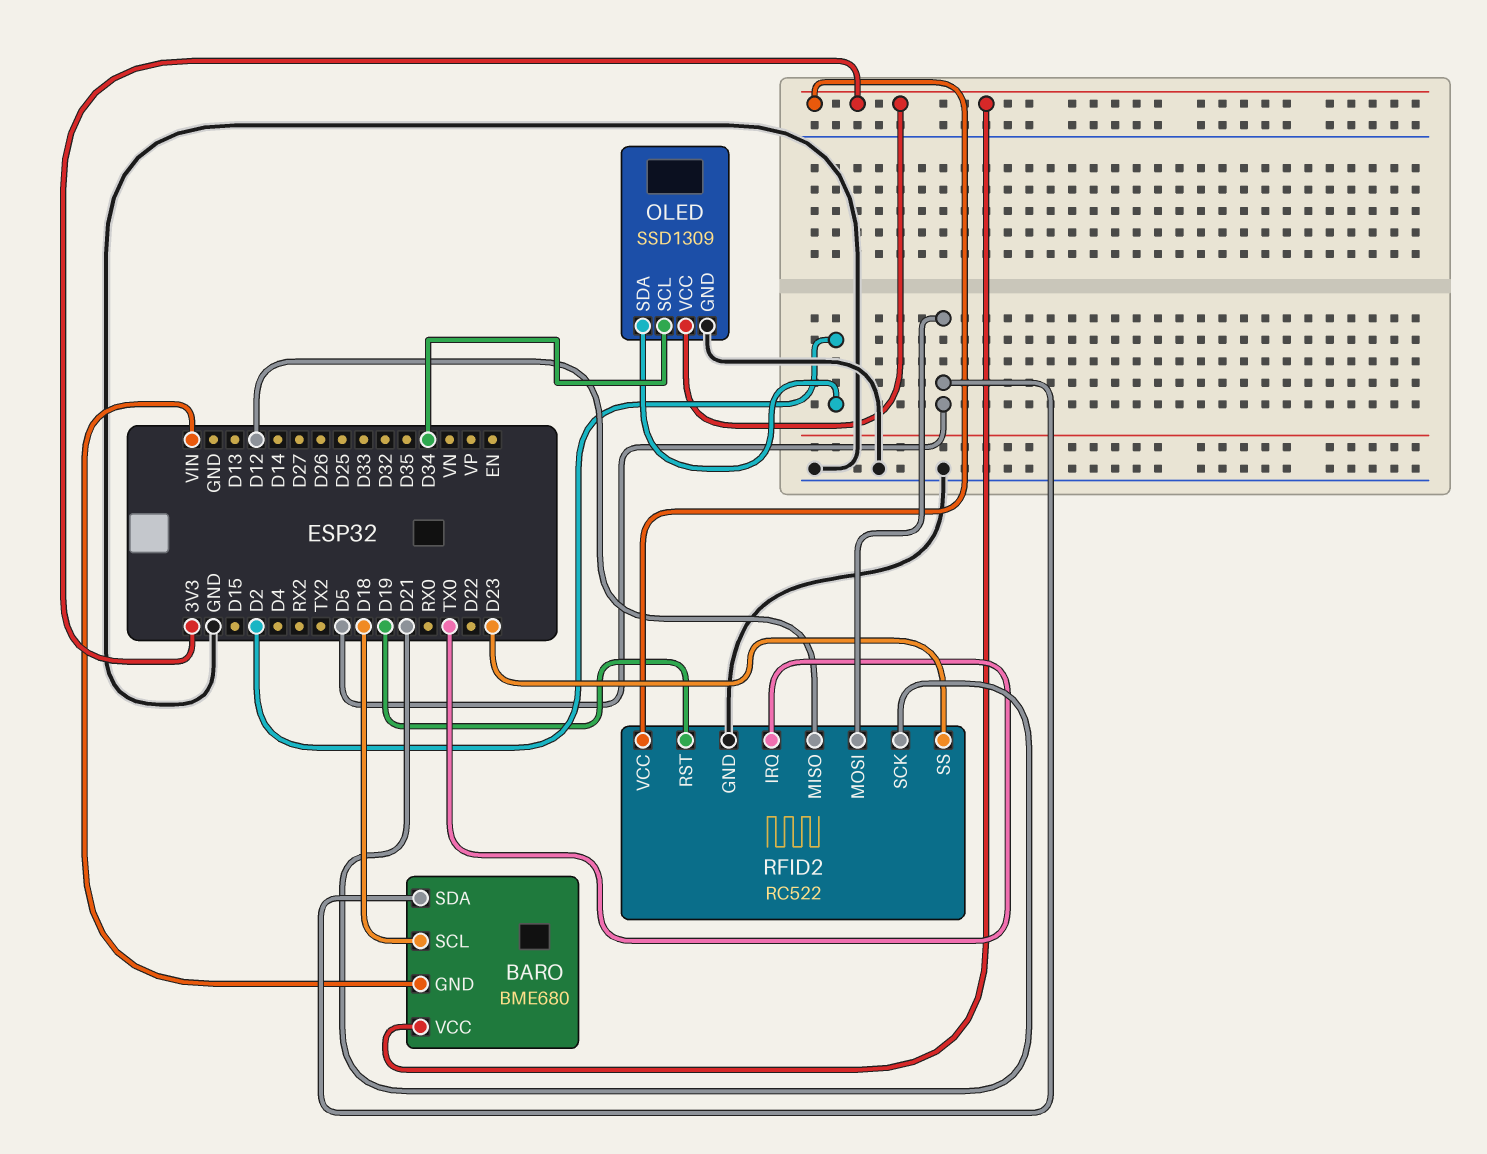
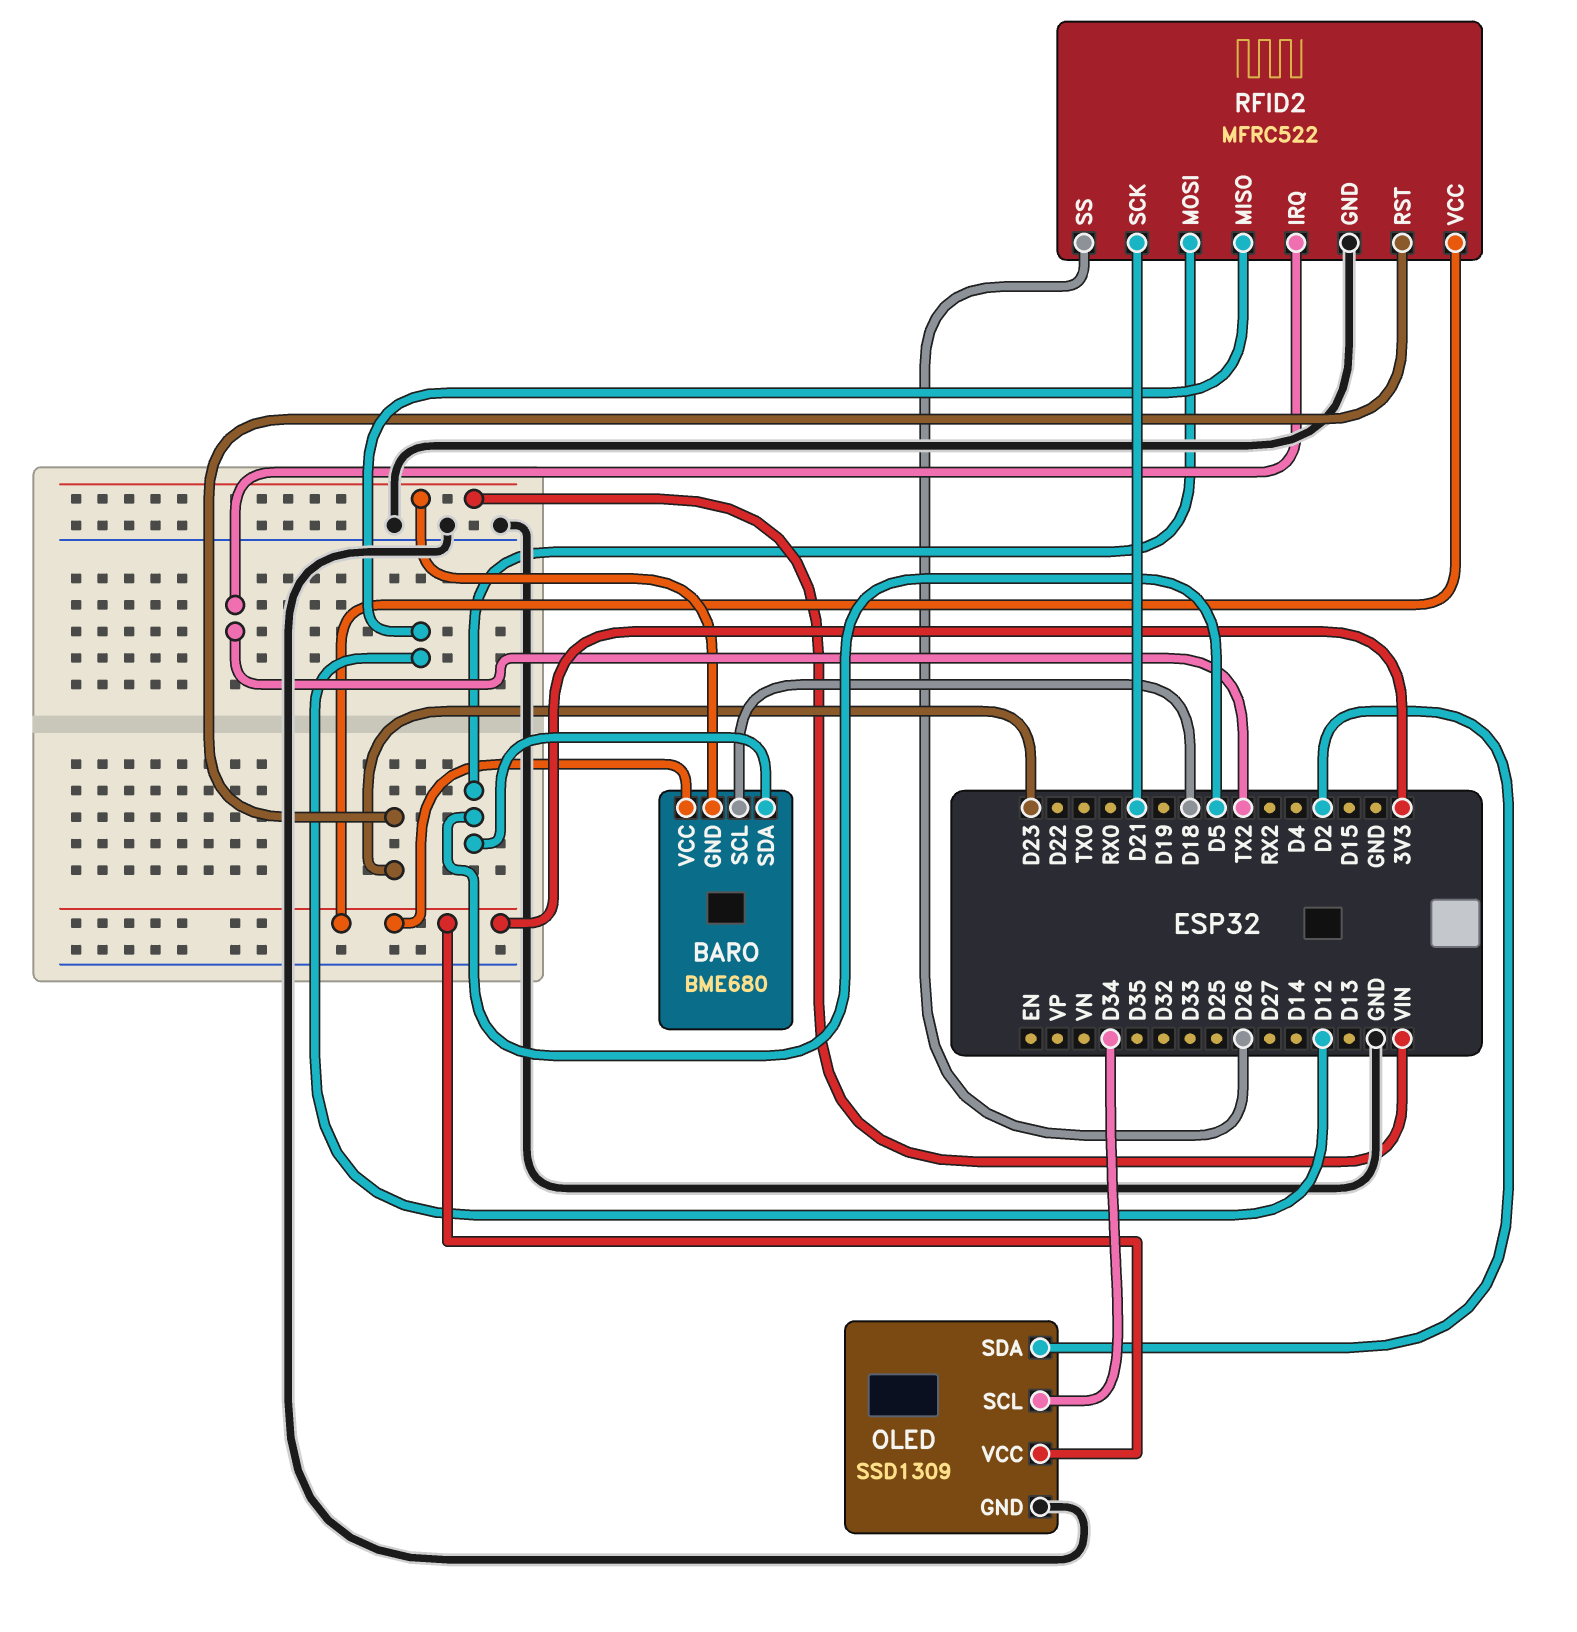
RFID2: RC522 -> MFRC522
RFID2 pin IRQ: TX0 -> TX2
RFID2 pin RST: D19 -> D23
RFID2 pin SS: D23 -> D26

